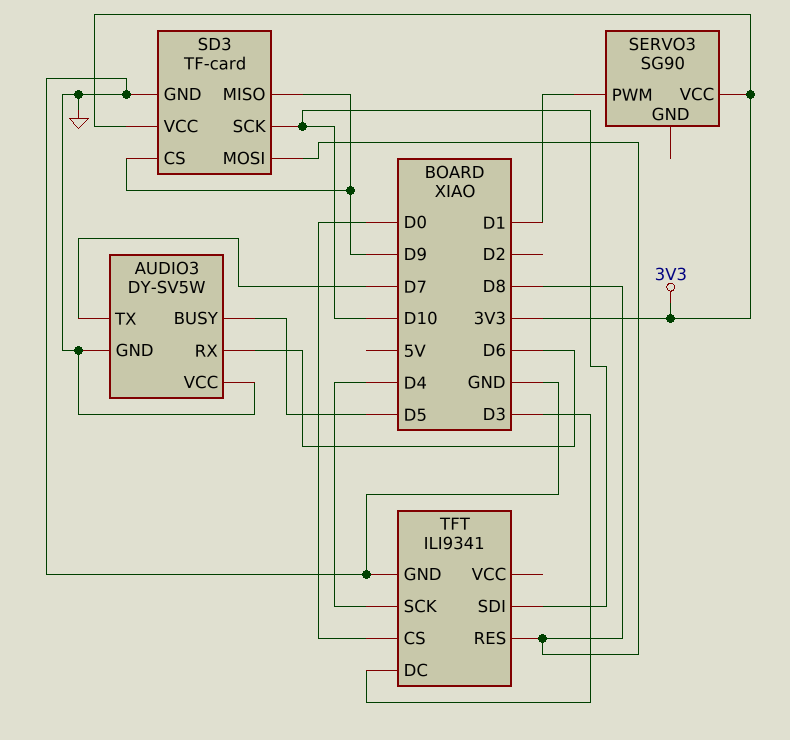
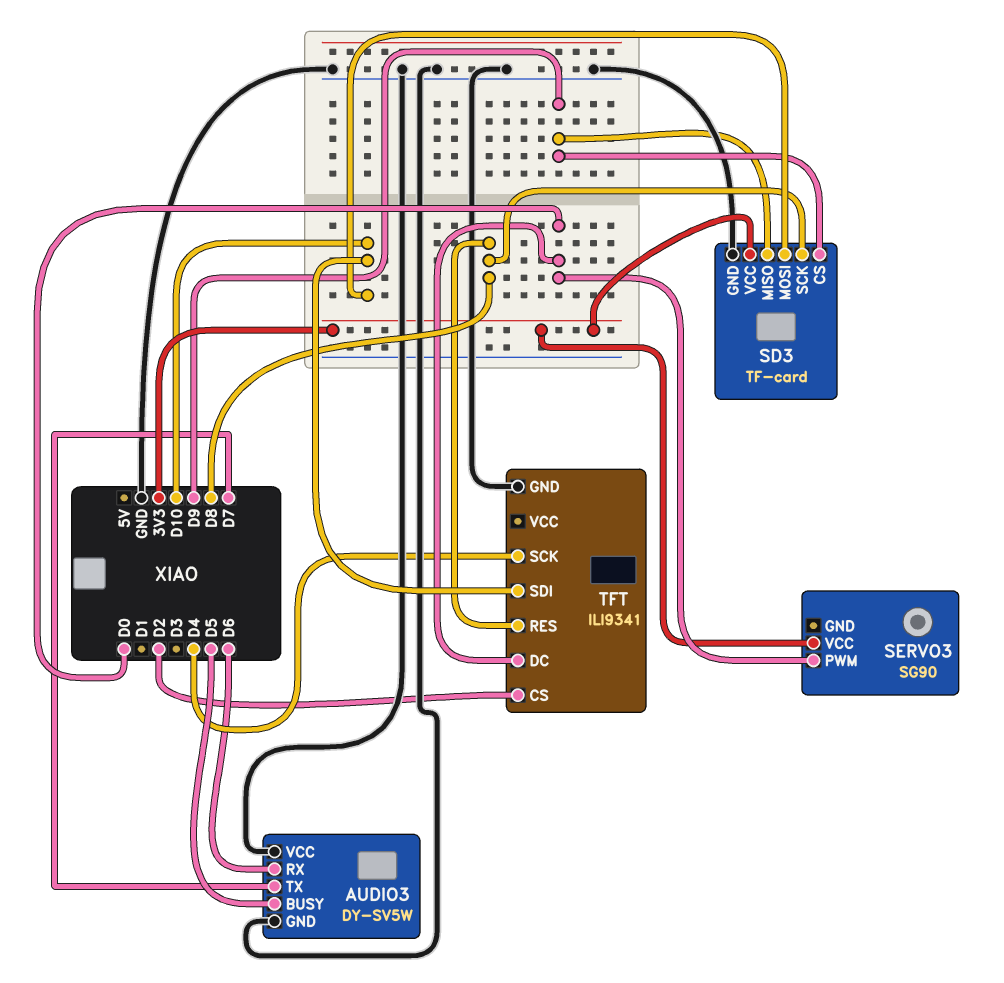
SD3 pin MOSI: D8 -> D10
SD3 pin SCK: D10 -> D8
SERVO3 pin PWM: D1 -> D0
TFT pin CS: D0 -> D2
TFT pin DC: D3 -> D0

